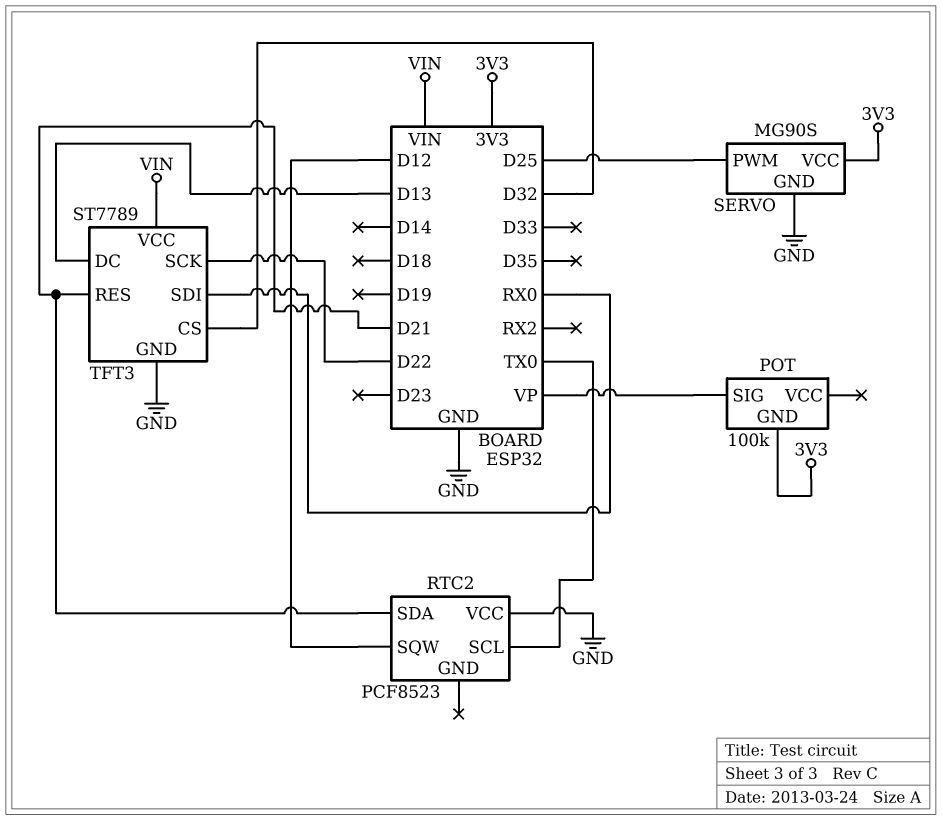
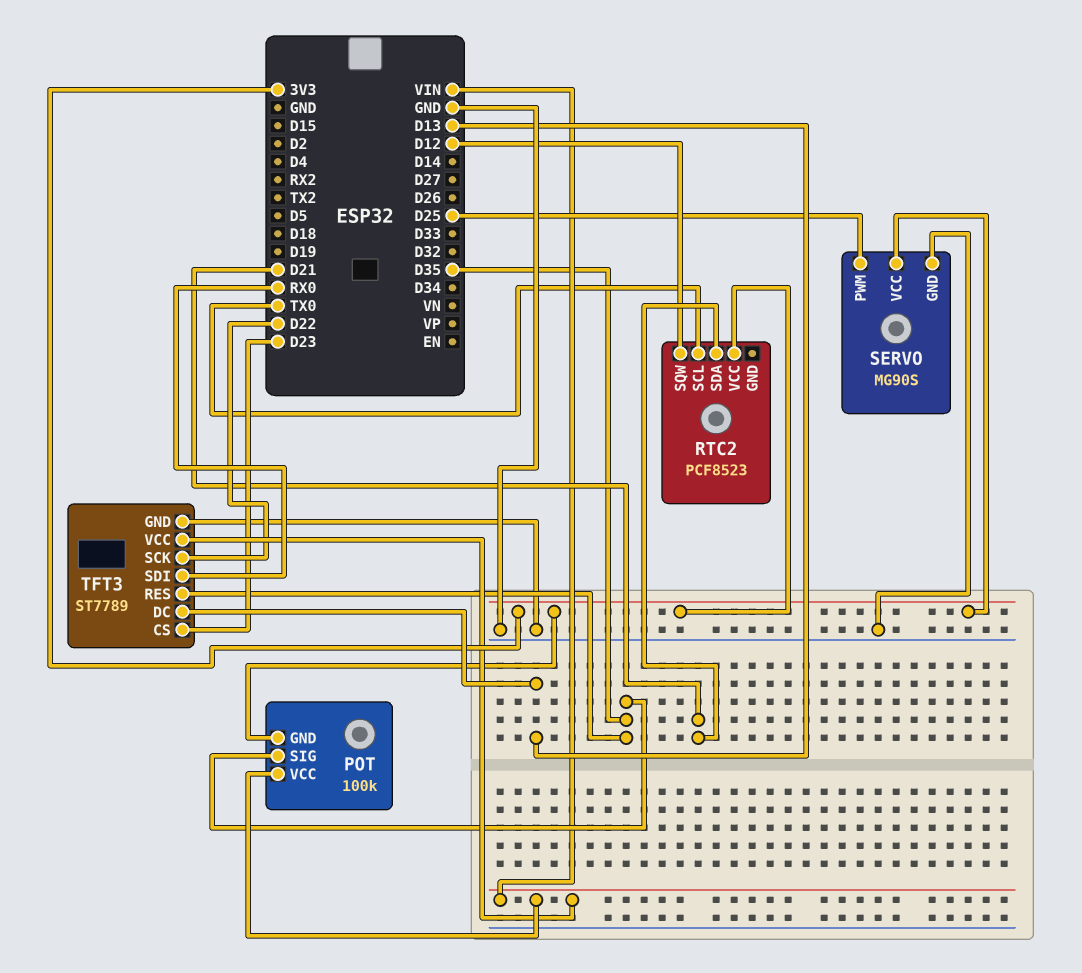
POT pin SIG: VP -> D35
POT pin VCC: none -> VIN
RTC2 pin VCC: GND -> 3V3
TFT3 pin CS: D32 -> D23
TFT3 pin RES: D21 -> D35

